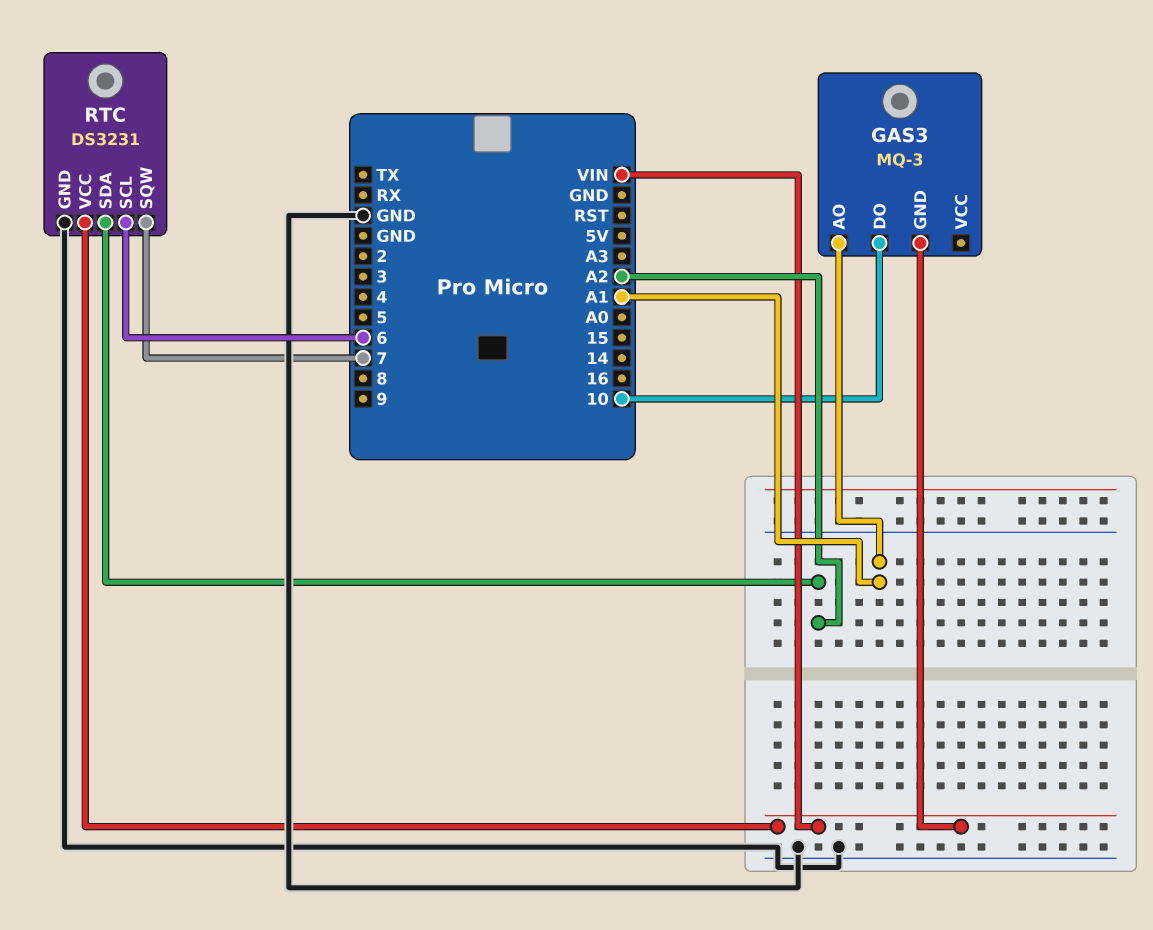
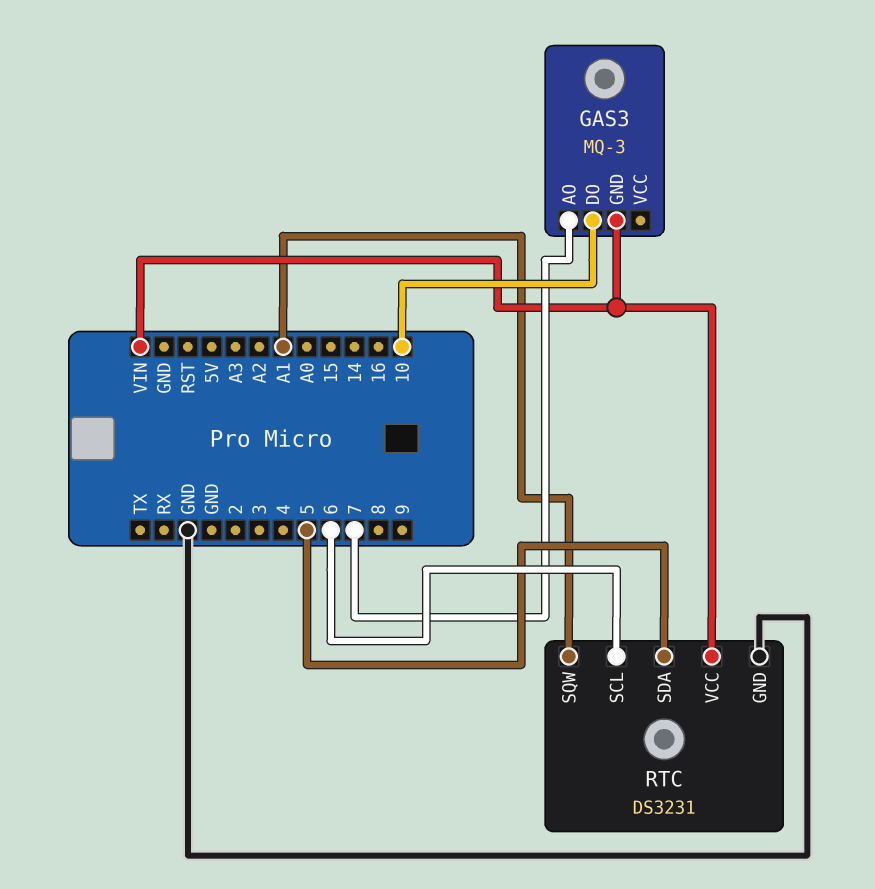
GAS3 pin AO: A1 -> 7
RTC pin SDA: A2 -> 5
RTC pin SQW: 7 -> A1

